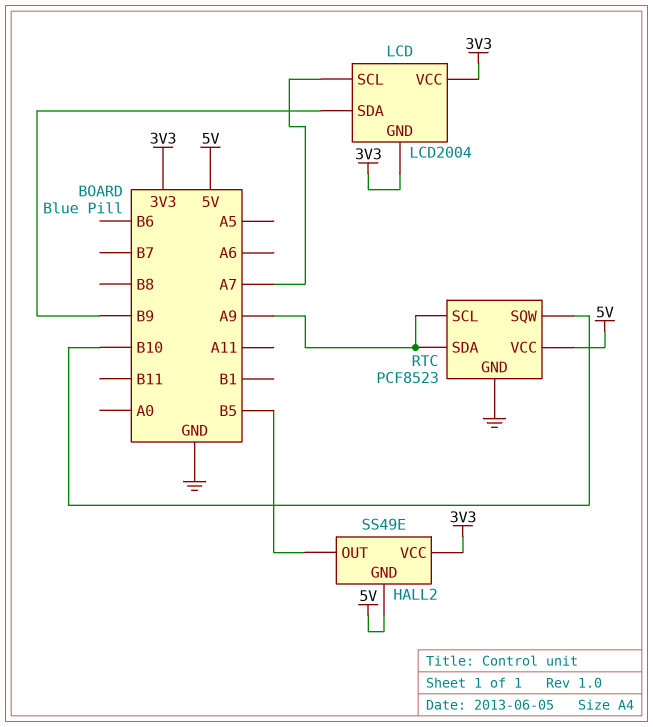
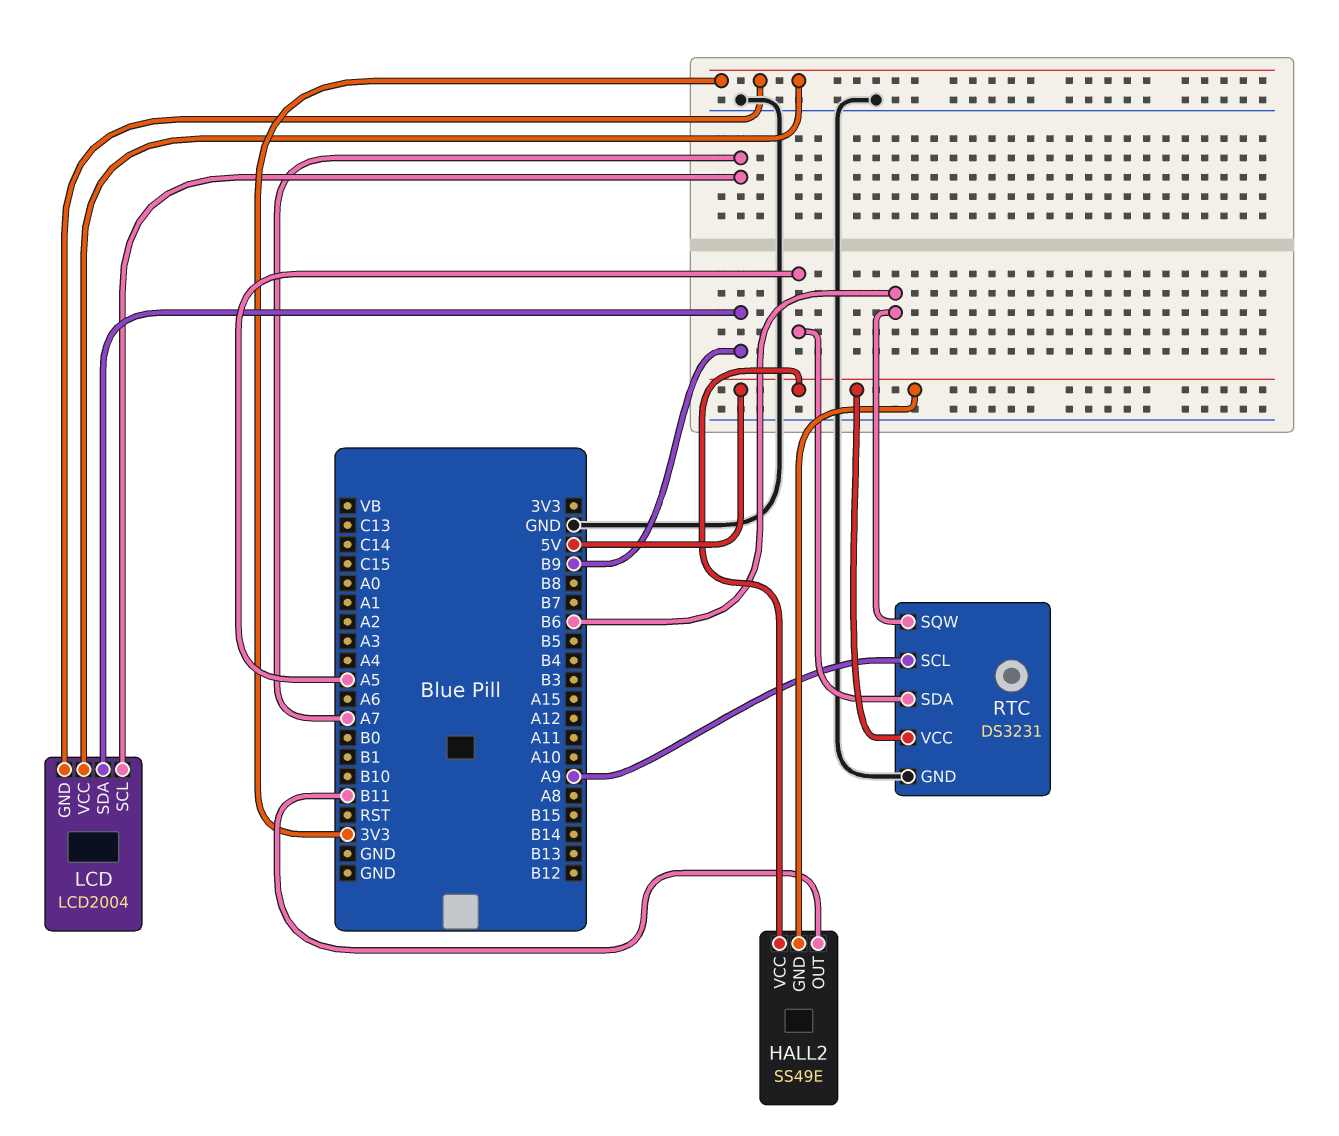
HALL2 pin OUT: B5 -> B11
HALL2 pin VCC: 3V3 -> 5V
RTC: PCF8523 -> DS3231
RTC pin SDA: A9 -> A5
RTC pin SQW: B10 -> B6

